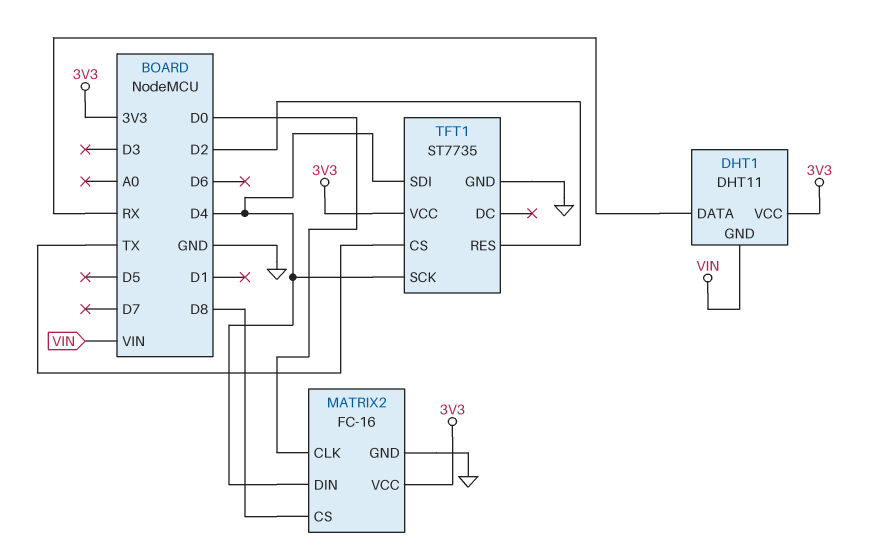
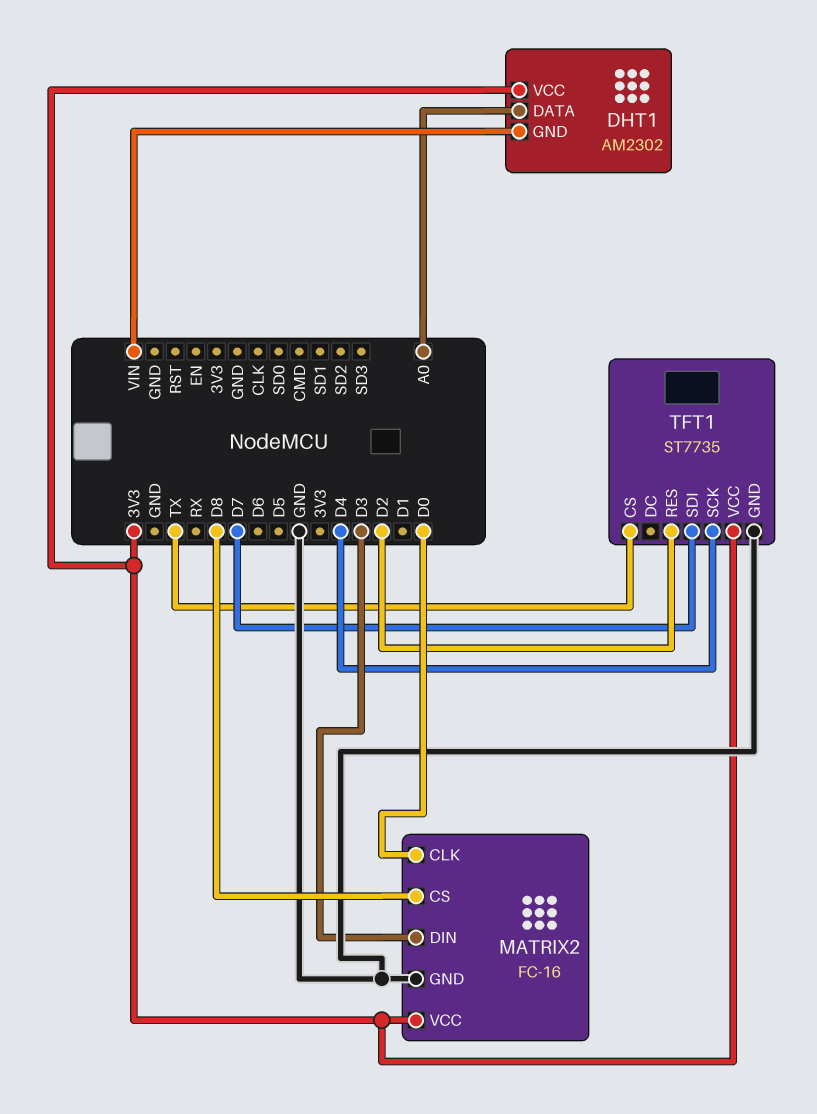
DHT1: DHT11 -> AM2302
DHT1 pin DATA: RX -> A0
MATRIX2 pin DIN: D4 -> D3
TFT1 pin SDI: D4 -> D7

